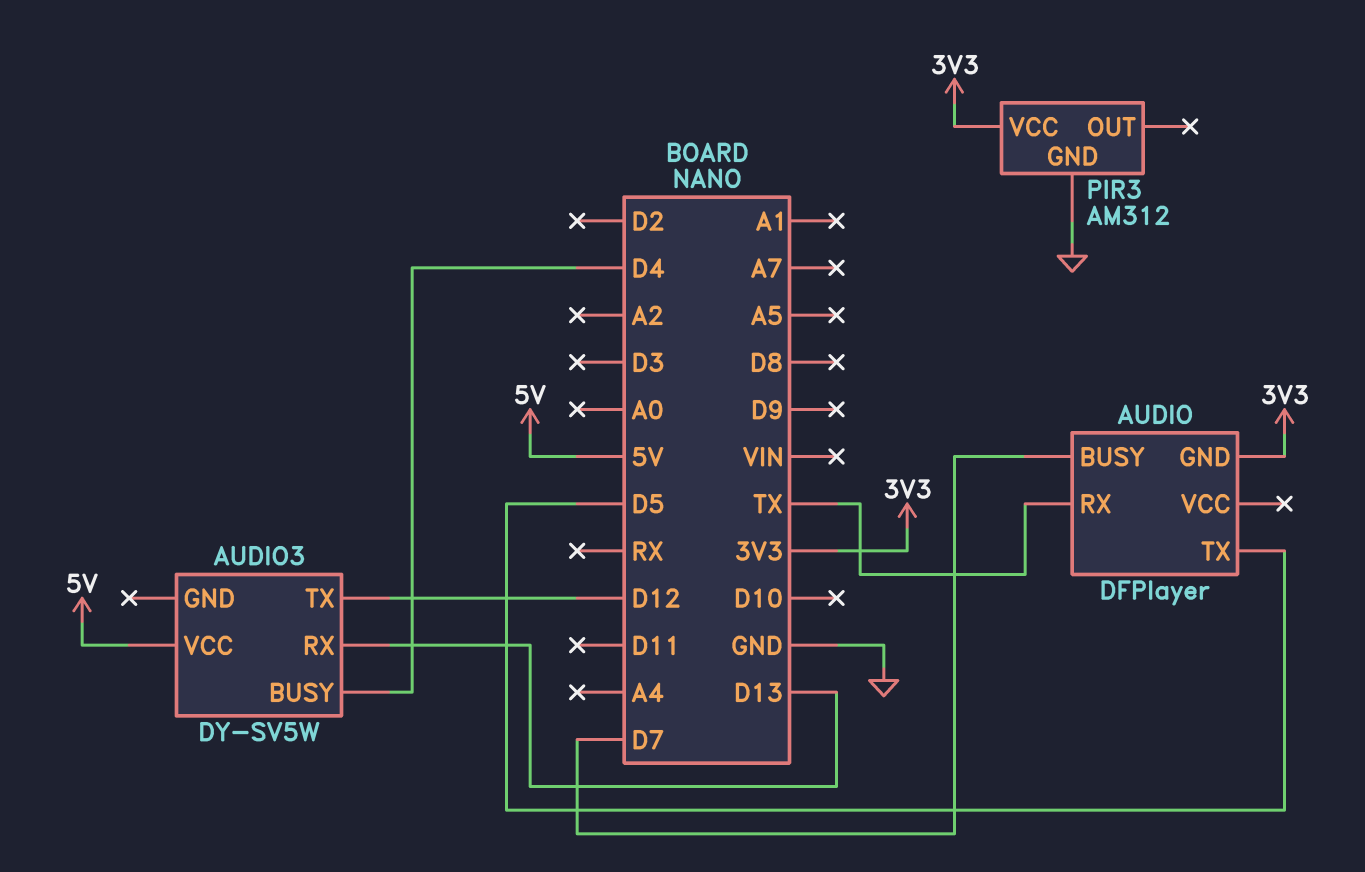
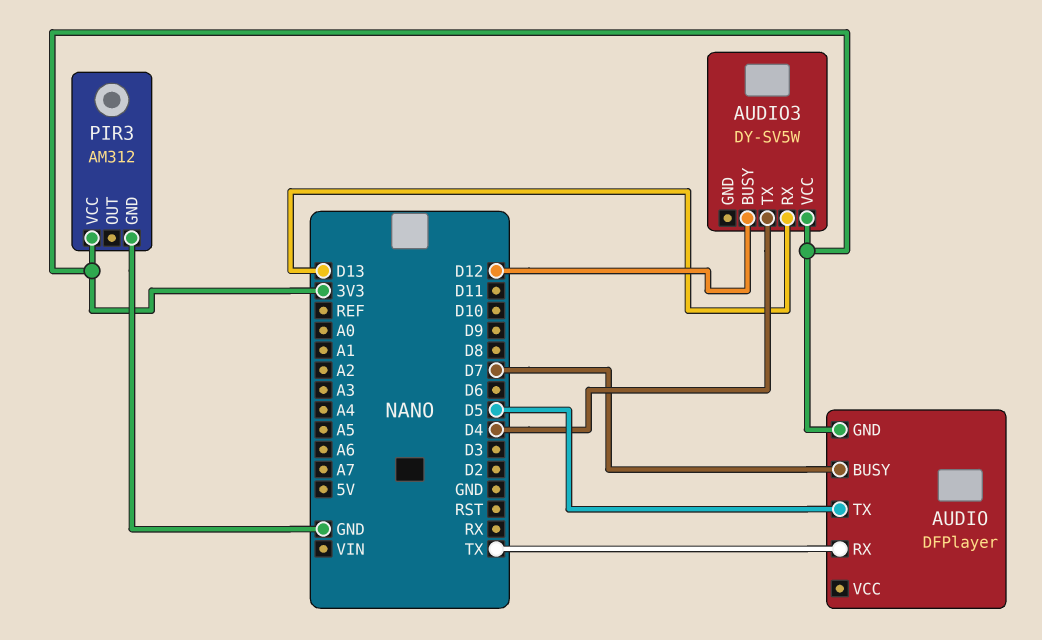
AUDIO3 pin BUSY: D4 -> D12
AUDIO3 pin TX: D12 -> D4
AUDIO3 pin VCC: 5V -> 3V3

